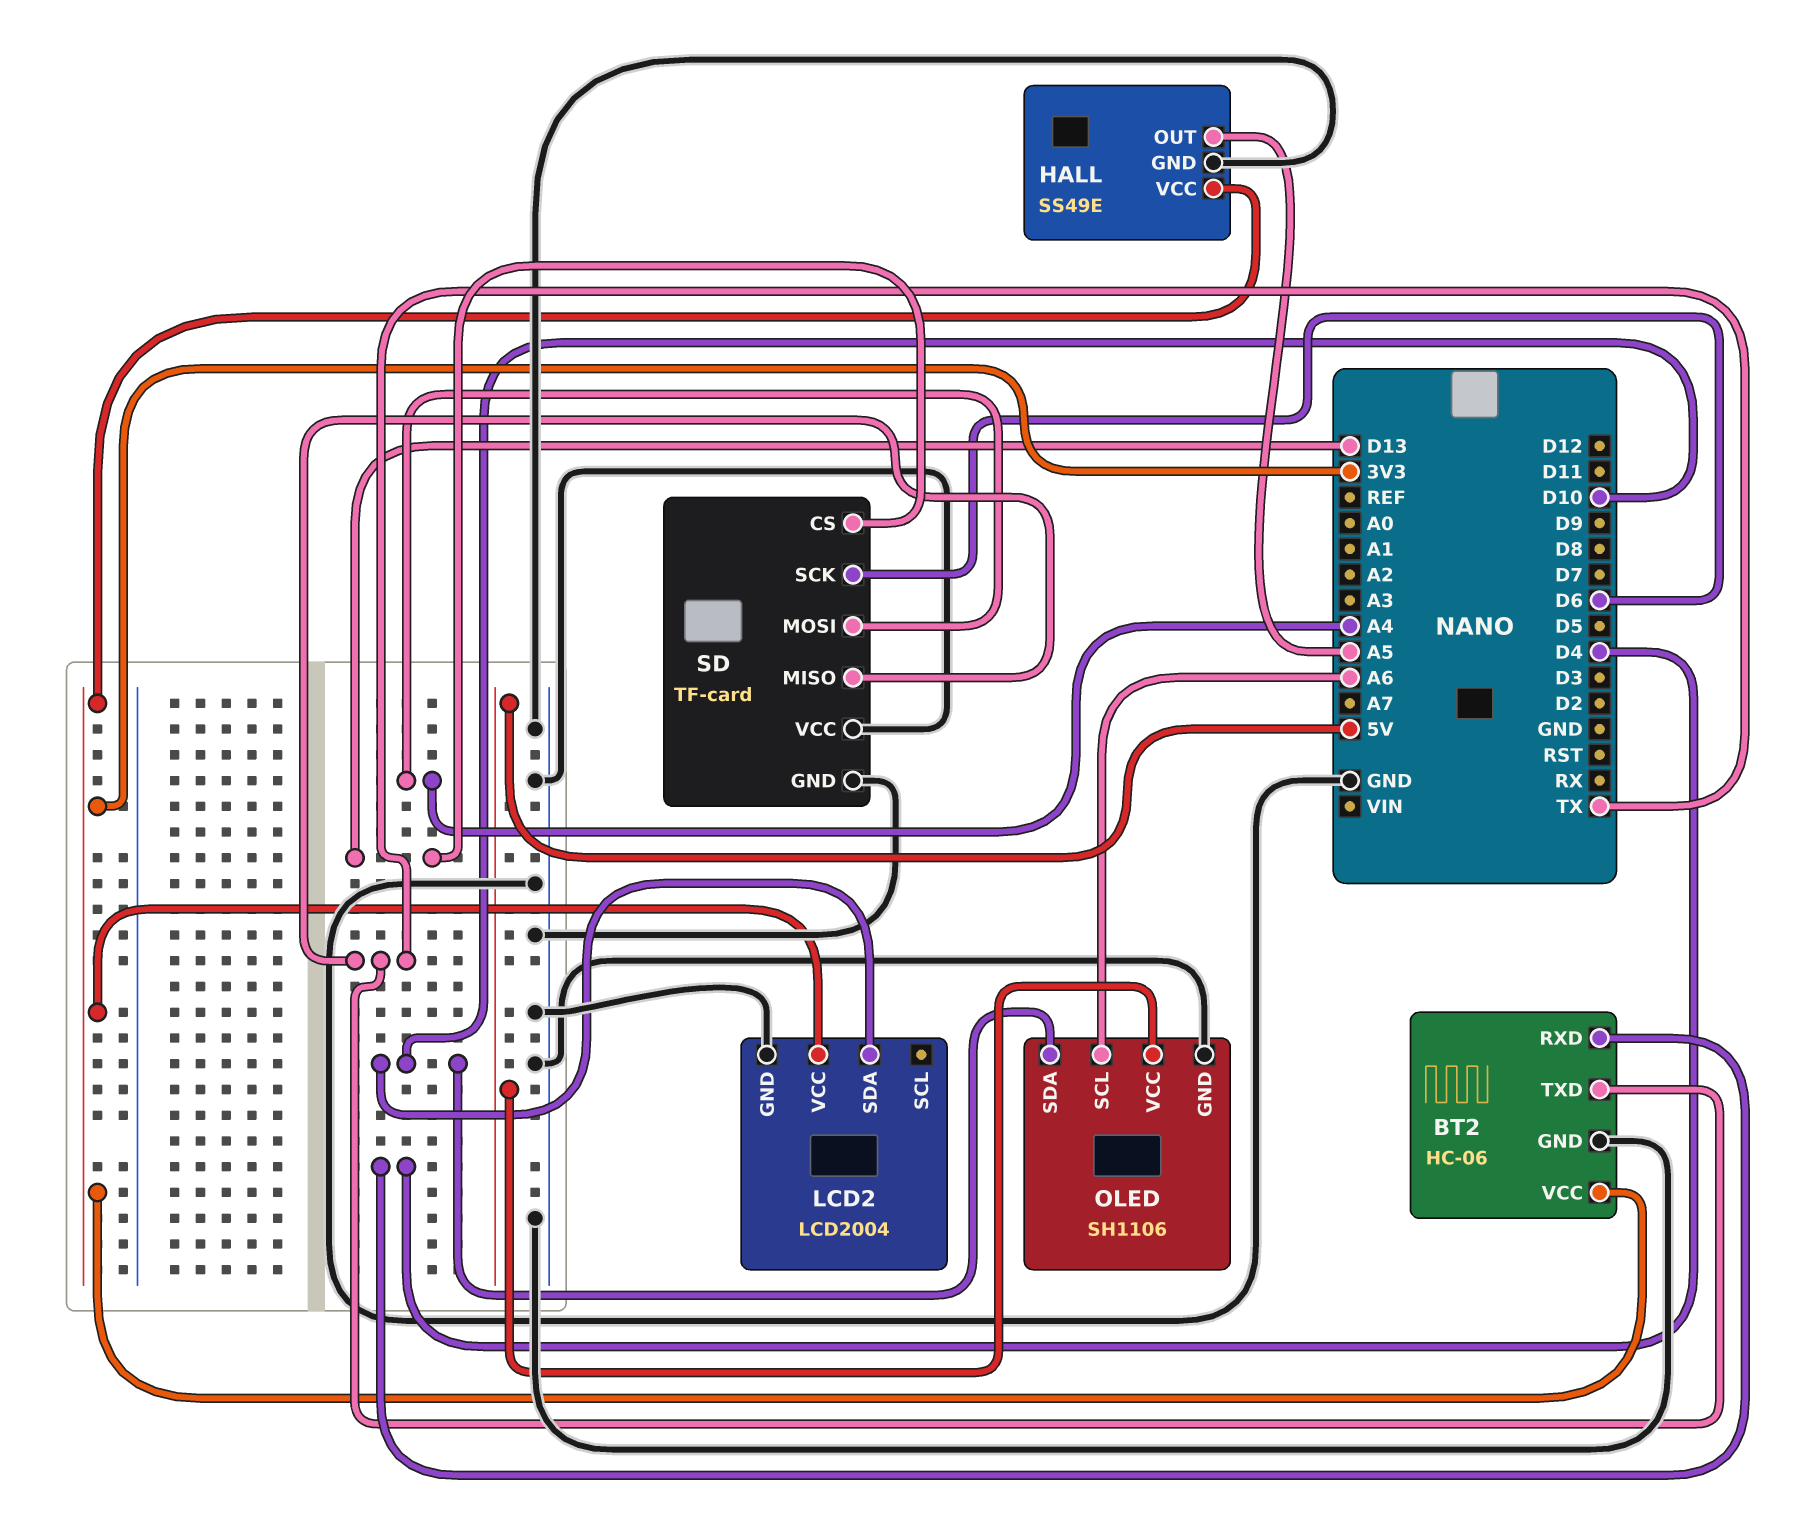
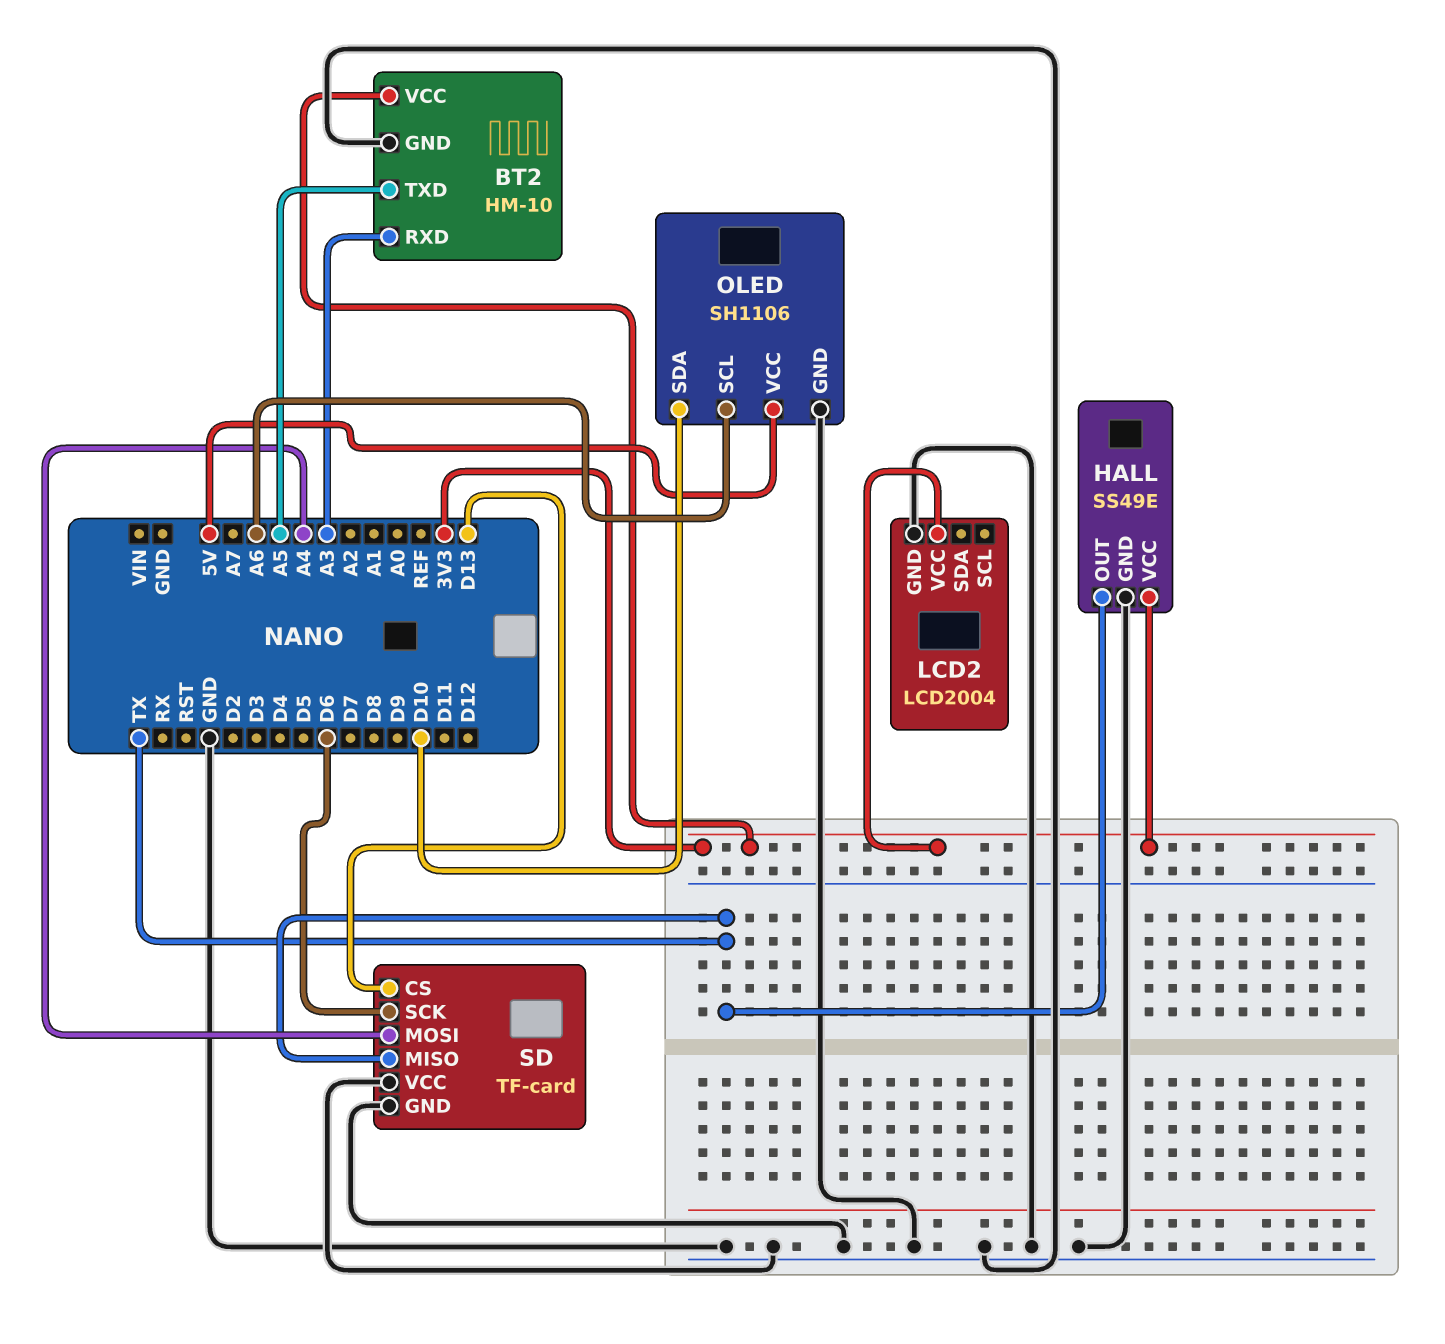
BT2: HC-06 -> HM-10
BT2 pin RXD: D4 -> A3
BT2 pin TXD: TX -> A5
HALL pin OUT: A5 -> TX
LCD2 pin SDA: D10 -> none

